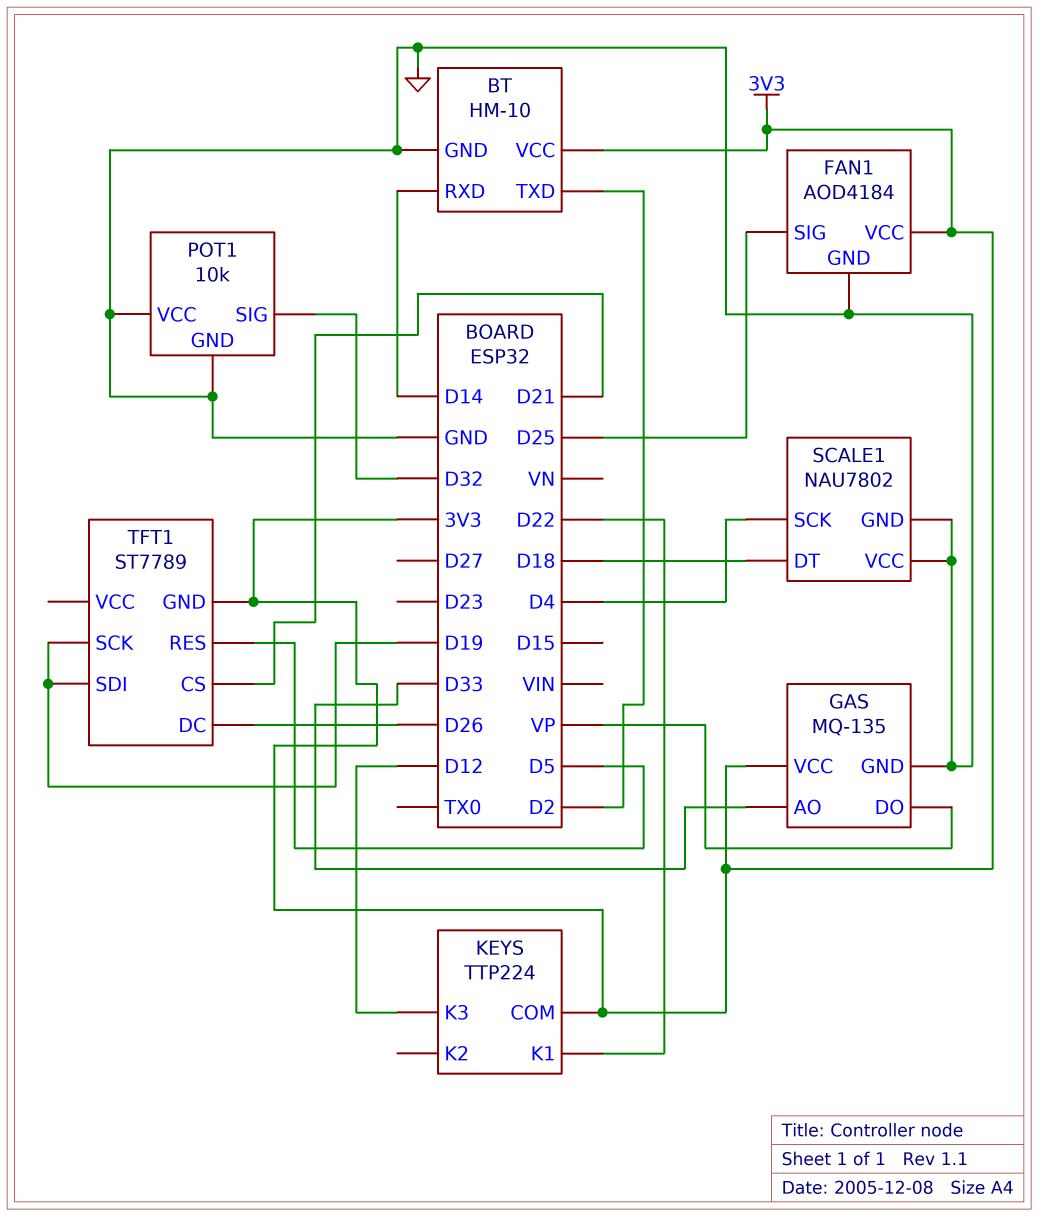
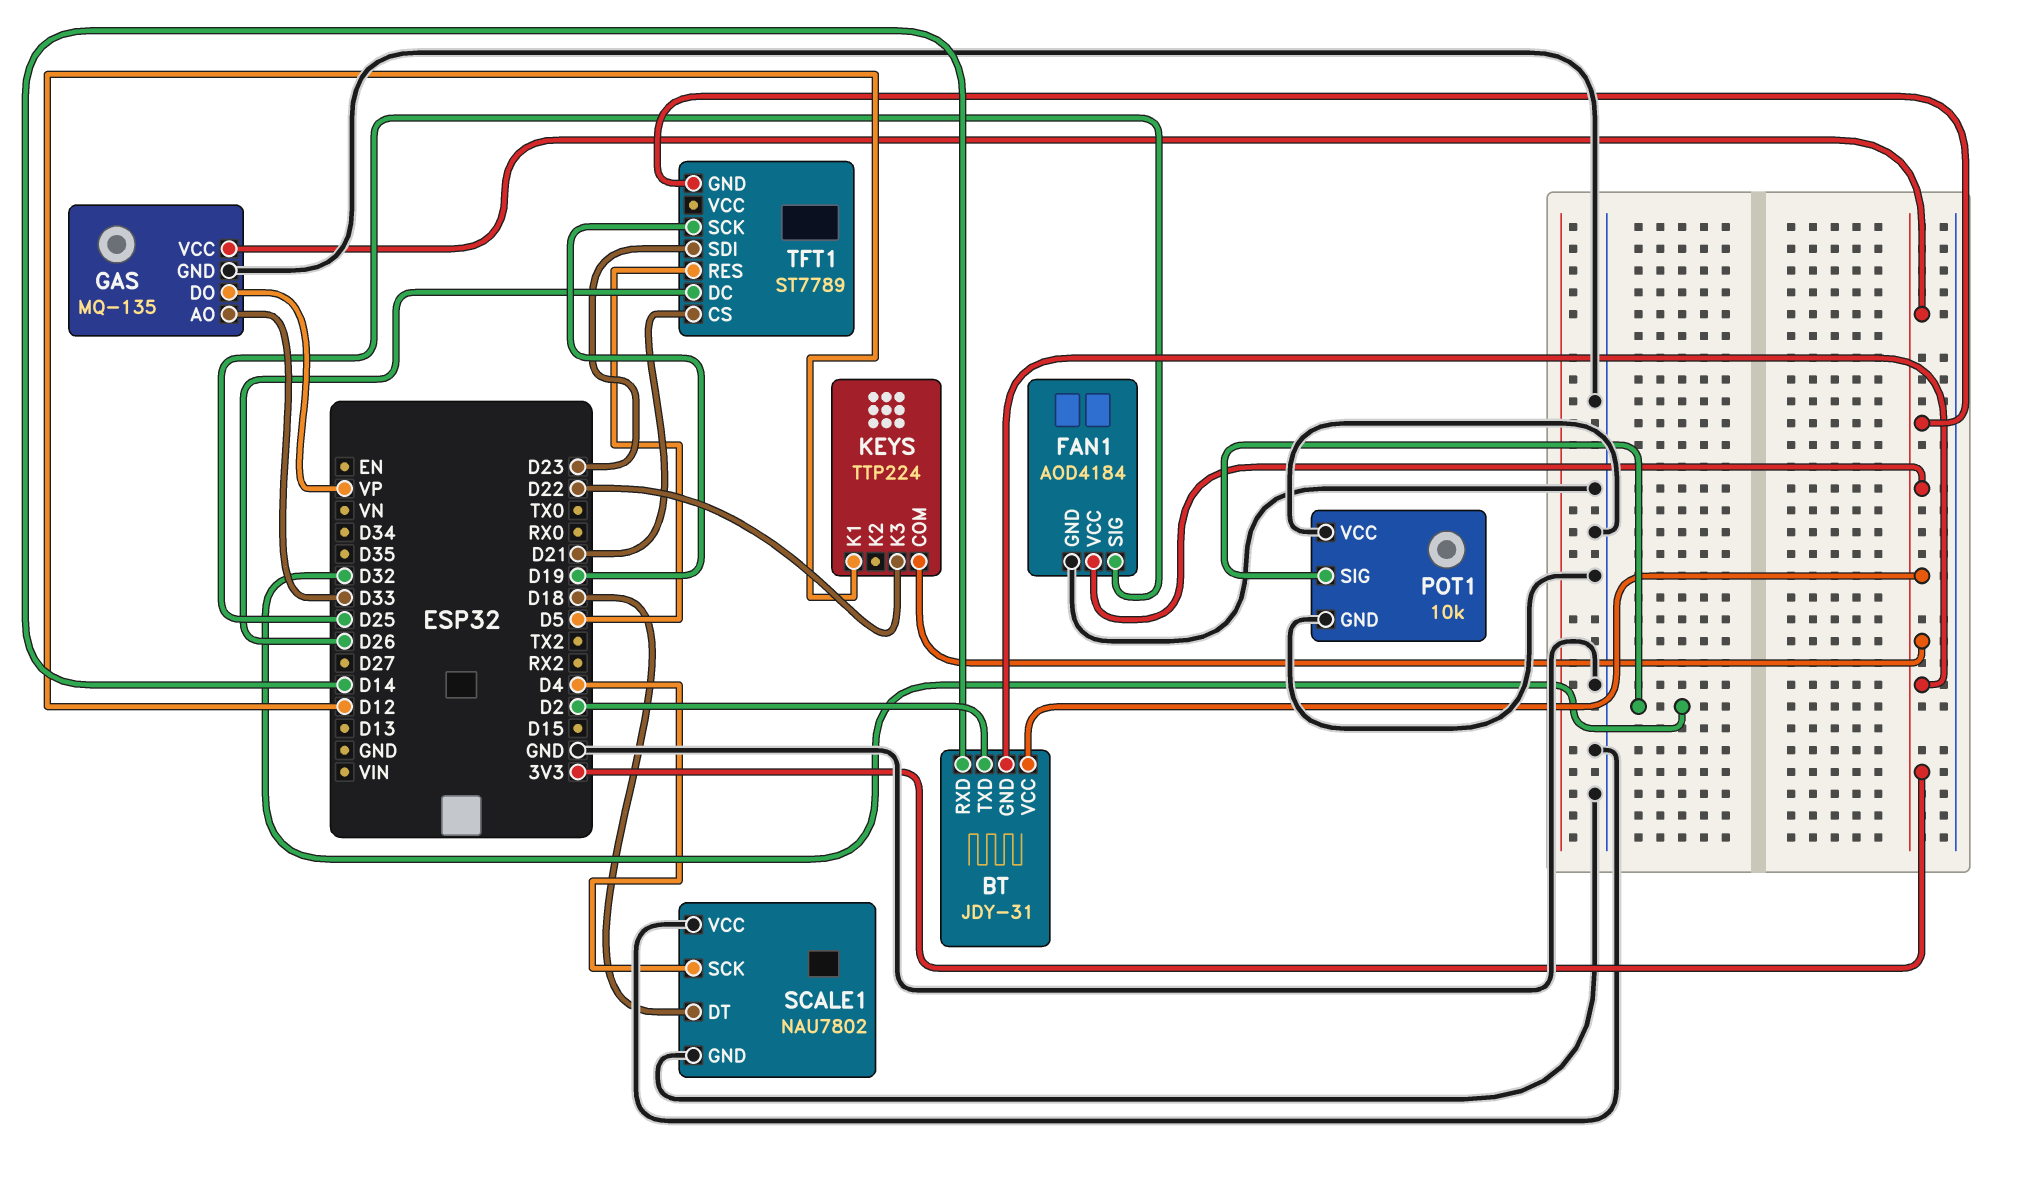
BT: HM-10 -> JDY-31
BT pin GND: GND -> 3V3
KEYS pin K1: D22 -> D12
KEYS pin K3: D12 -> D22
TFT1 pin SDI: D19 -> D23

